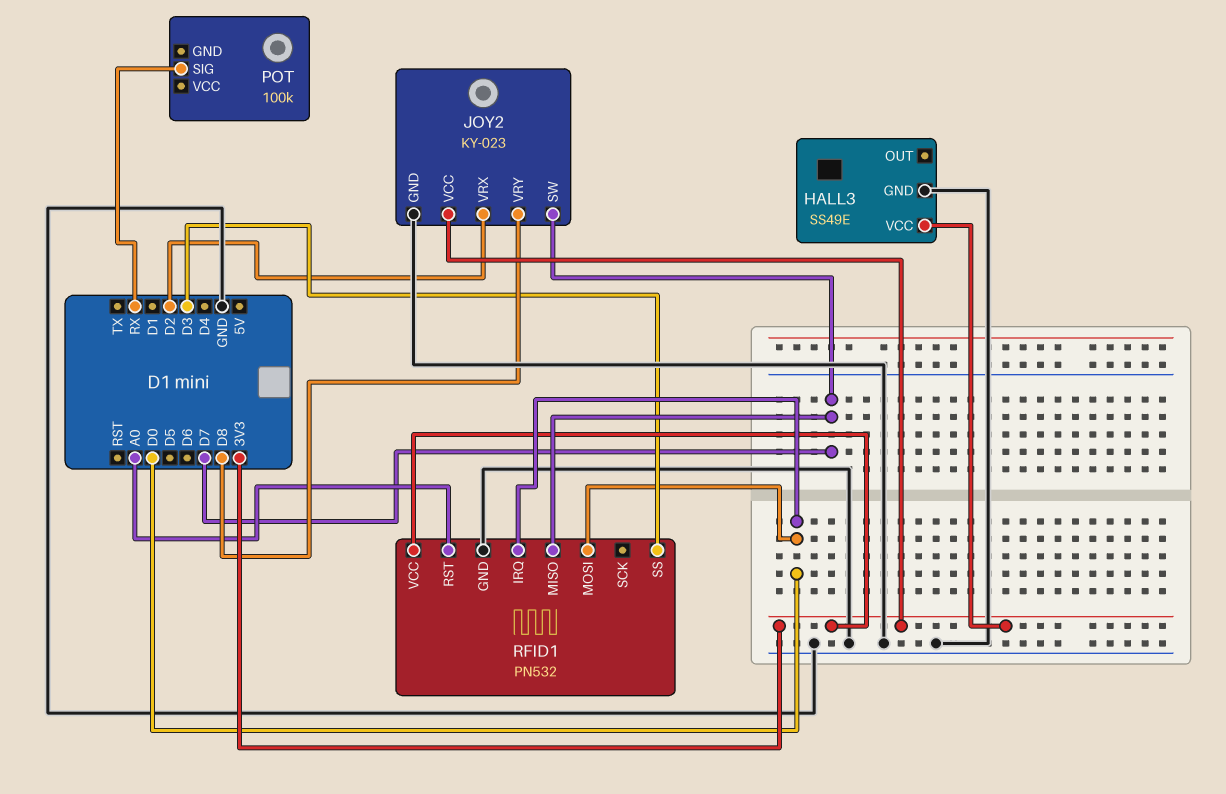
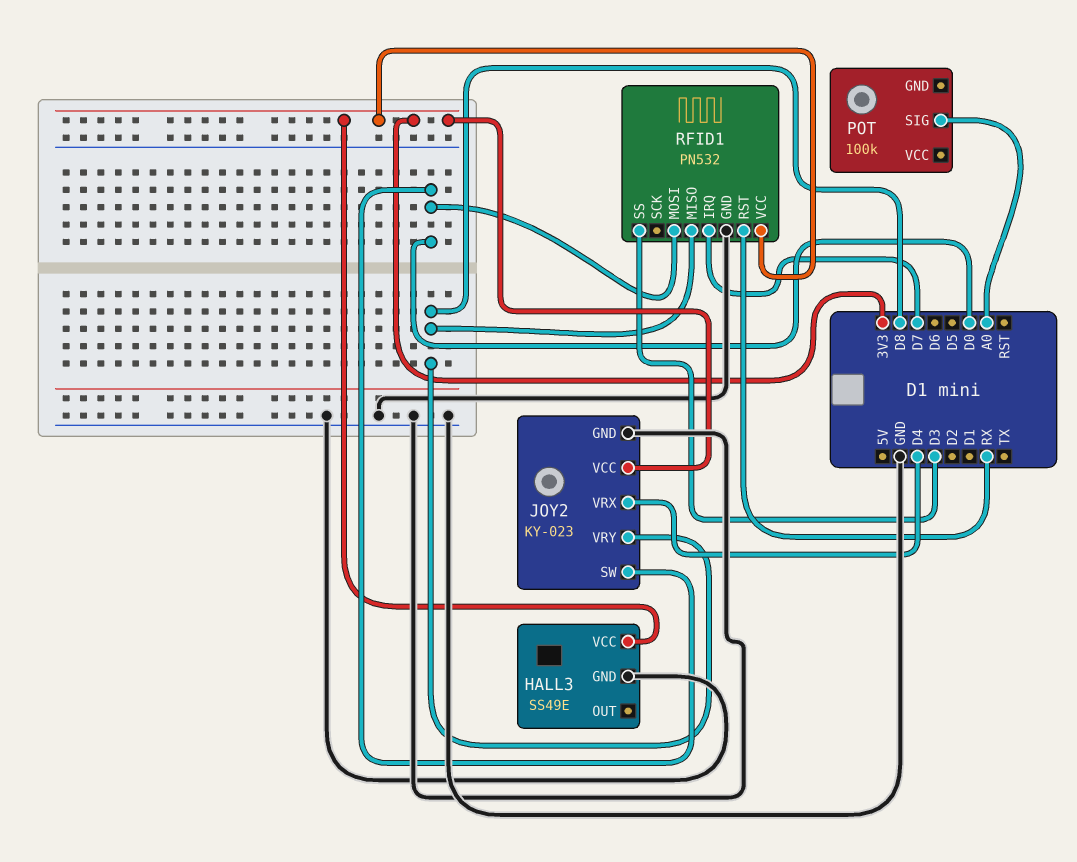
JOY2 pin SW: D7 -> D0
JOY2 pin VRX: D2 -> D4
POT pin SIG: RX -> A0
RFID1 pin IRQ: D0 -> D7
RFID1 pin MISO: D7 -> D8
RFID1 pin RST: A0 -> RX

